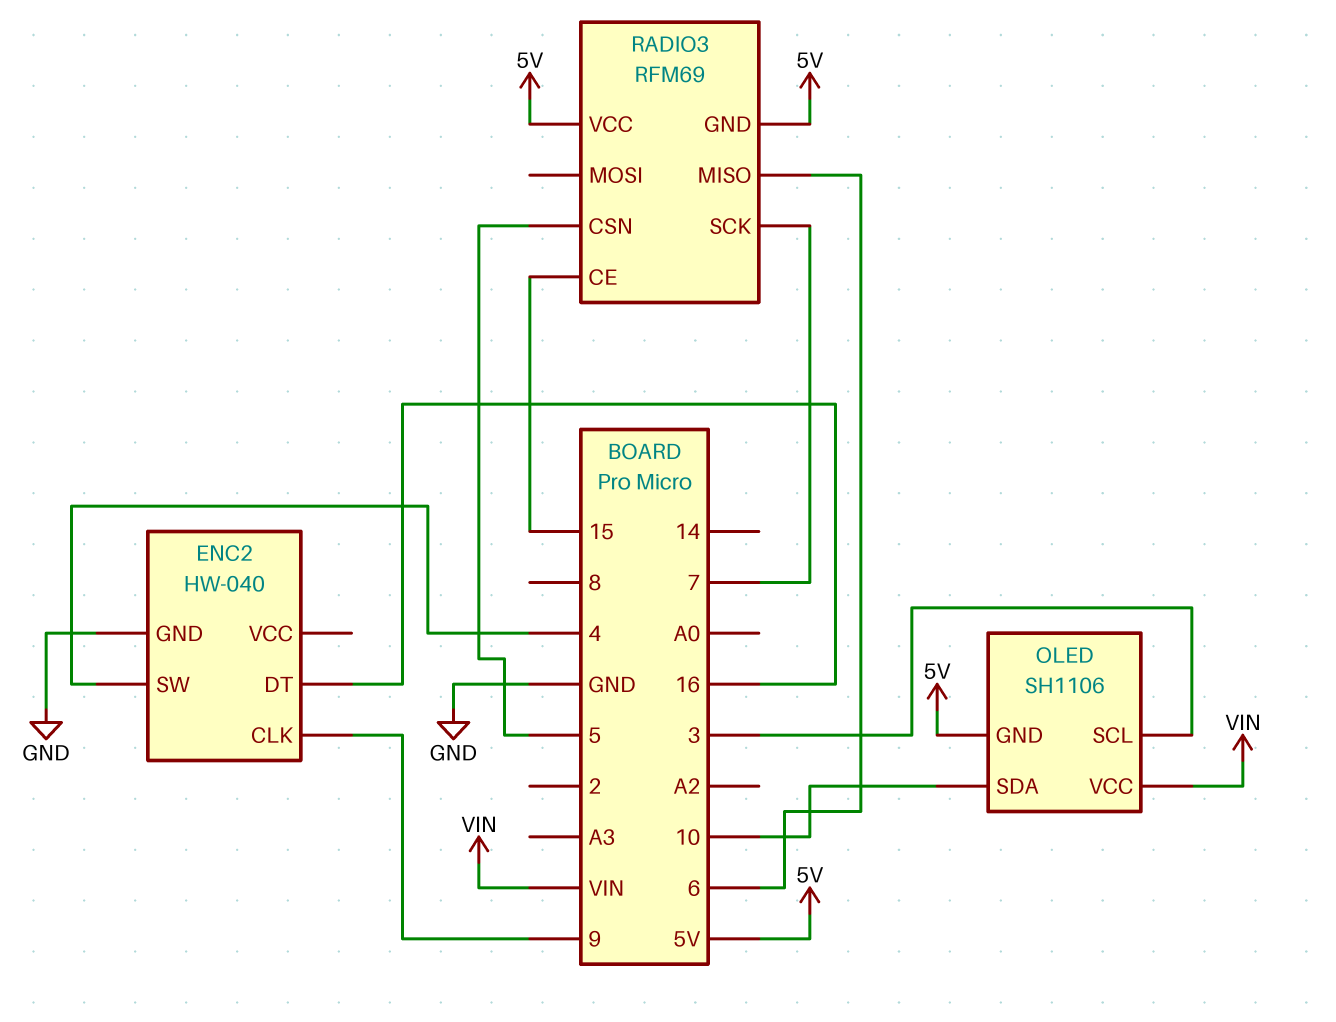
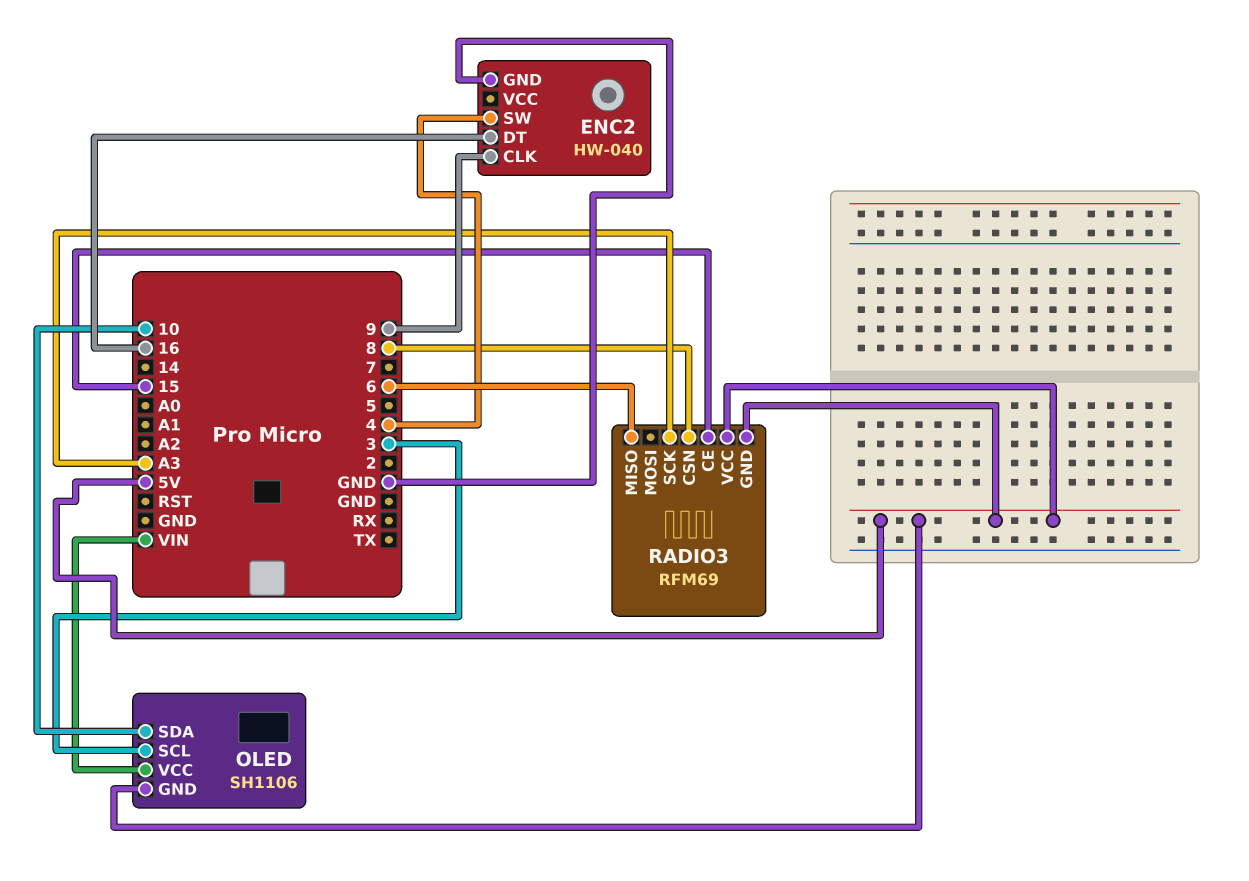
RADIO3 pin CSN: 5 -> 8
RADIO3 pin SCK: 7 -> A3

